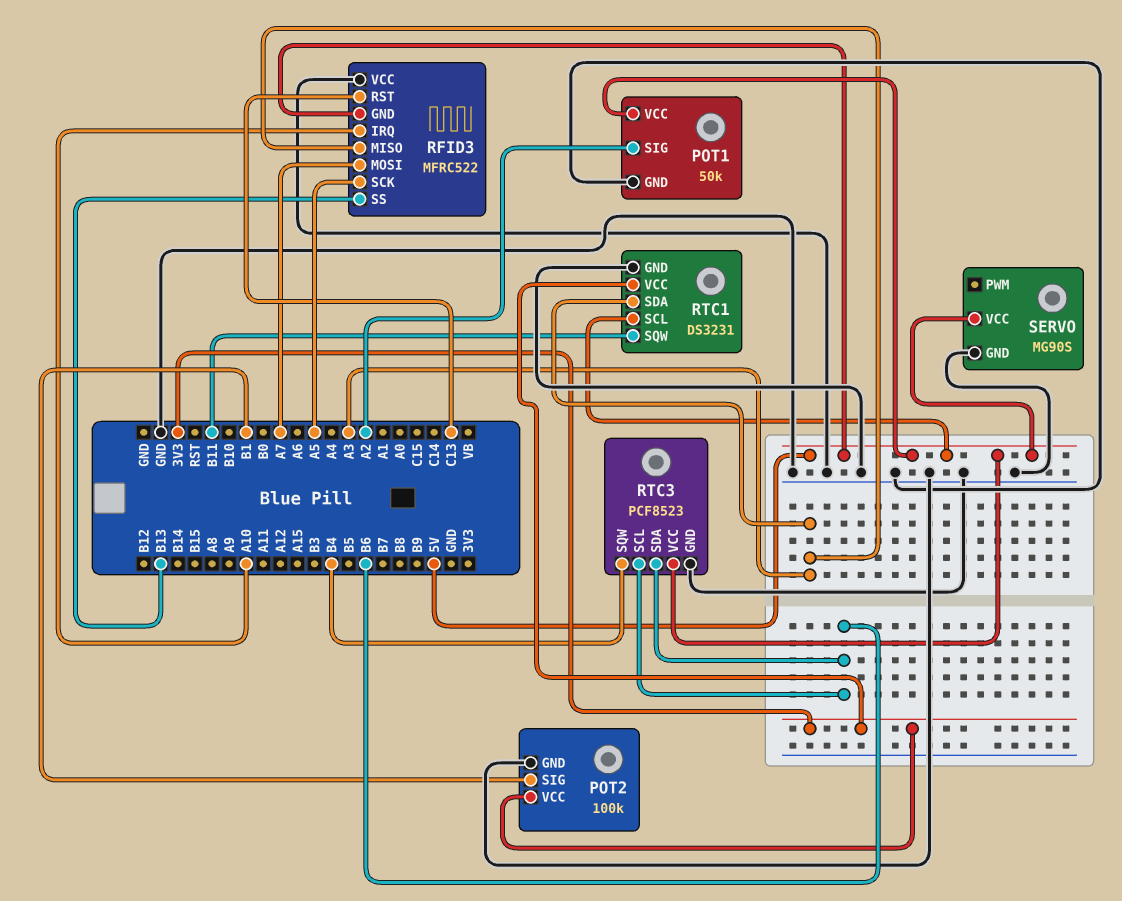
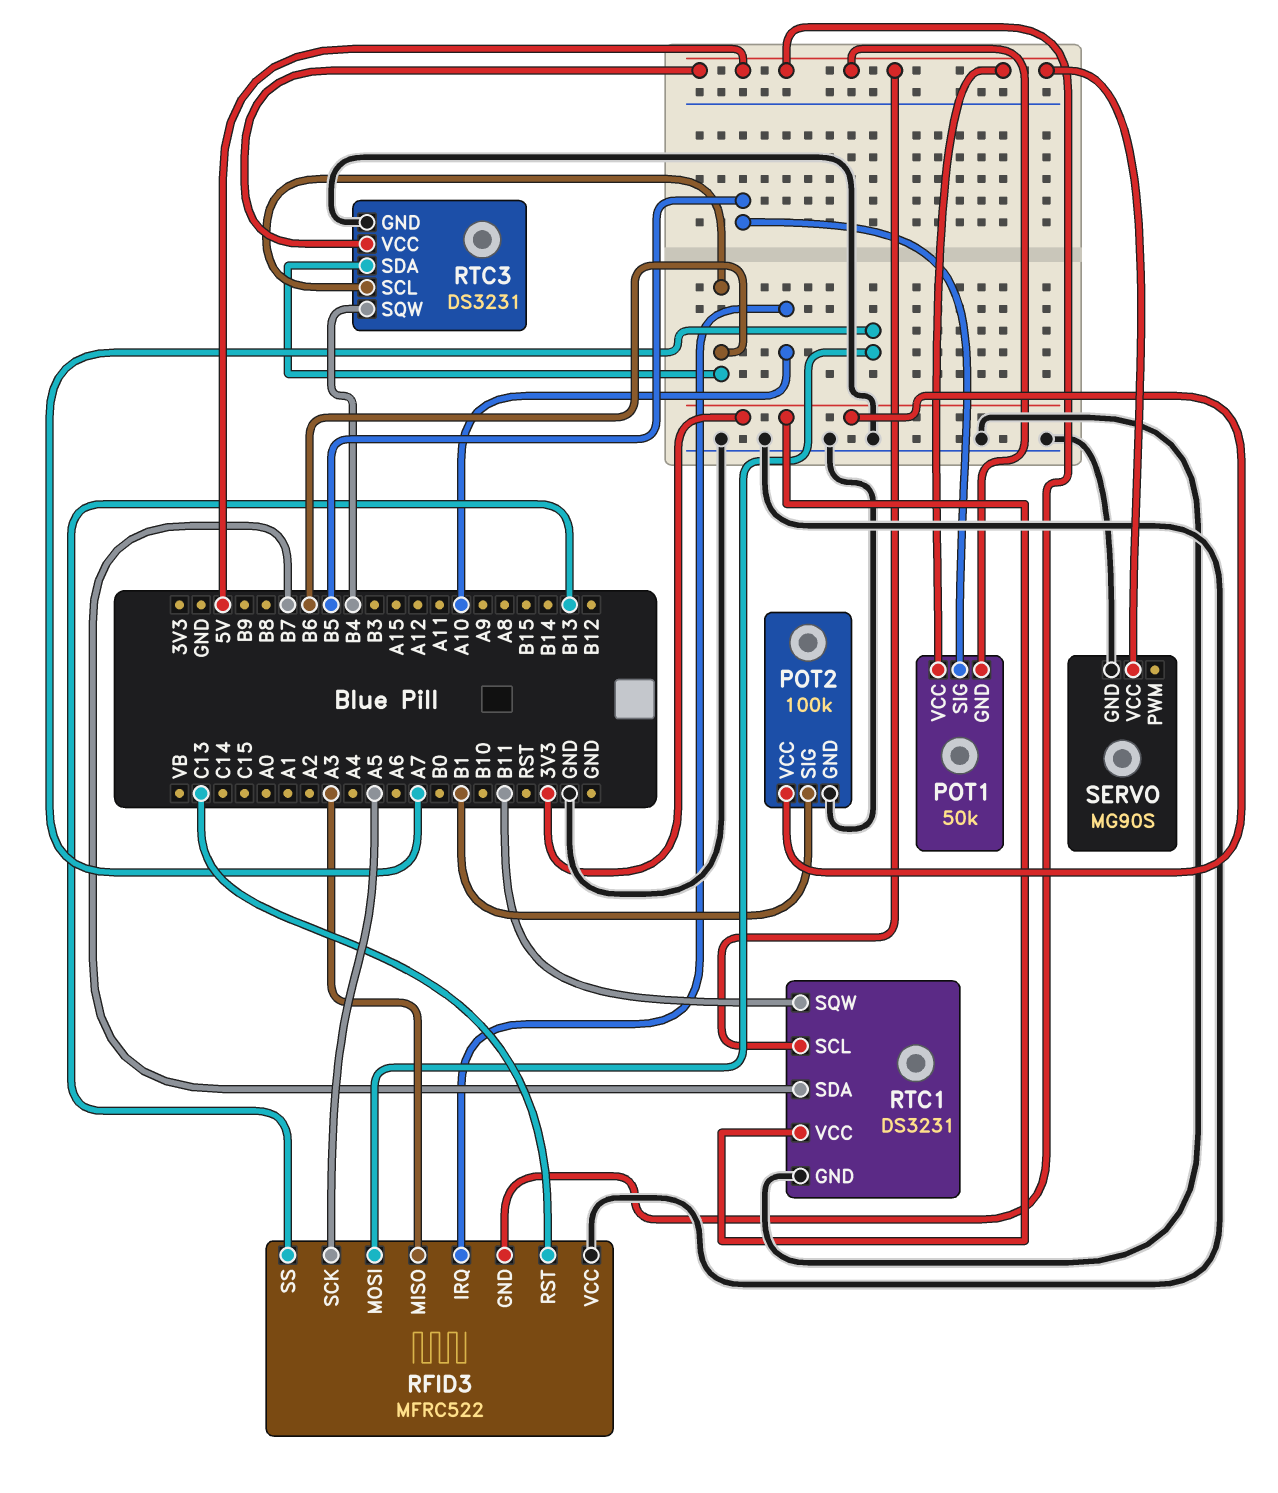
POT1 pin GND: GND -> 5V
POT1 pin SIG: A2 -> B5
RTC1 pin SDA: A3 -> B7
RTC3: PCF8523 -> DS3231

